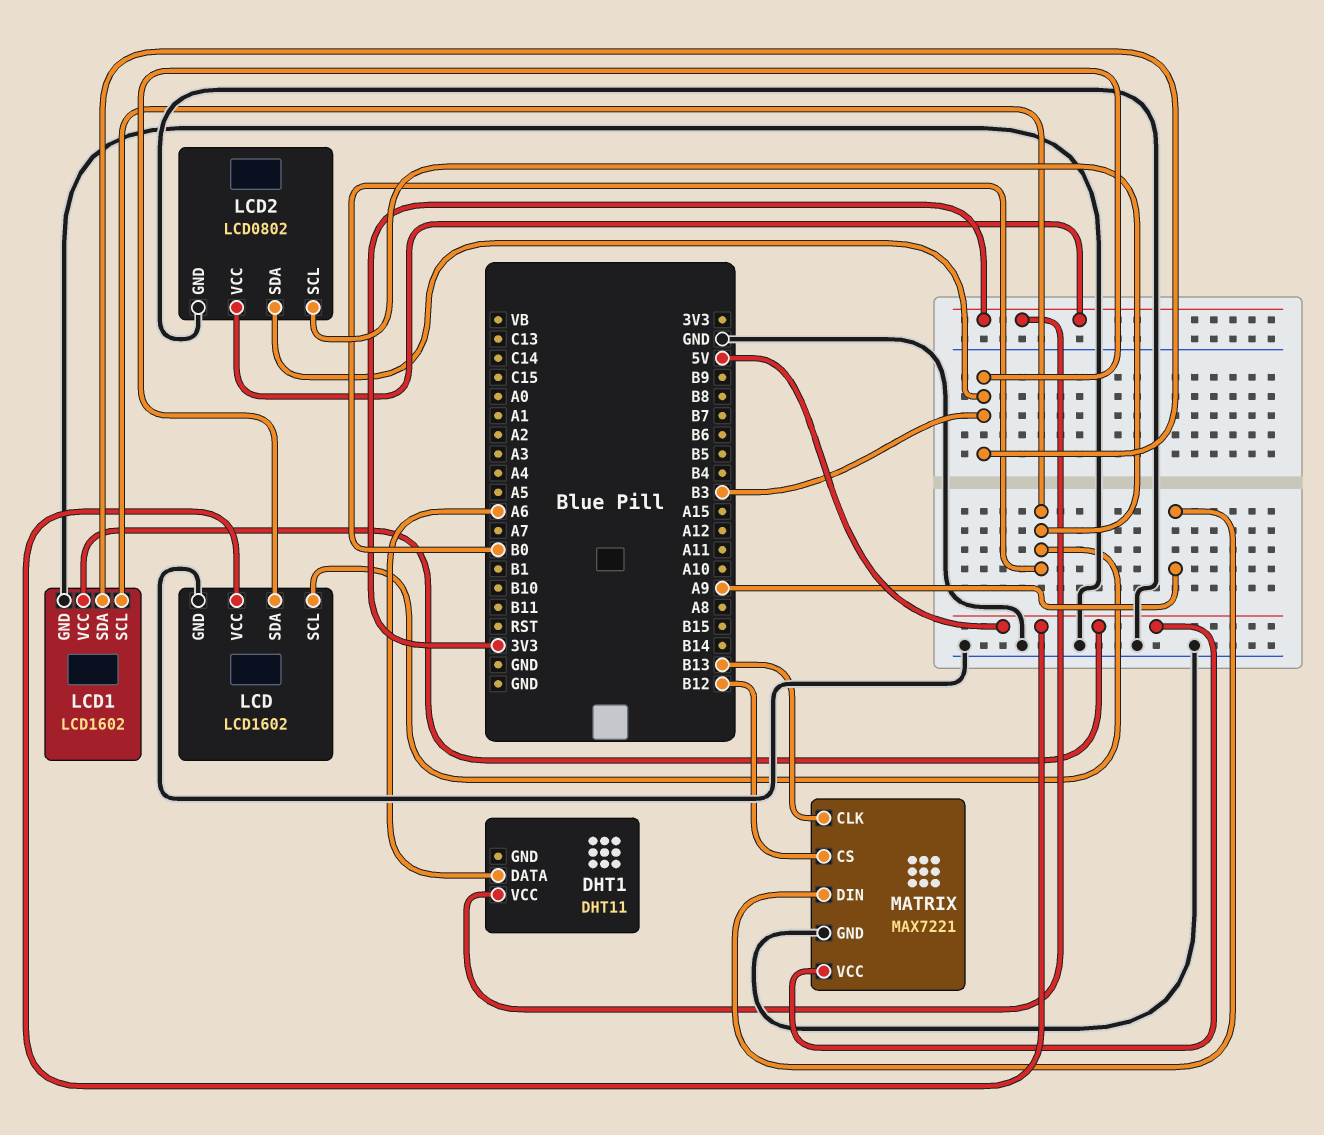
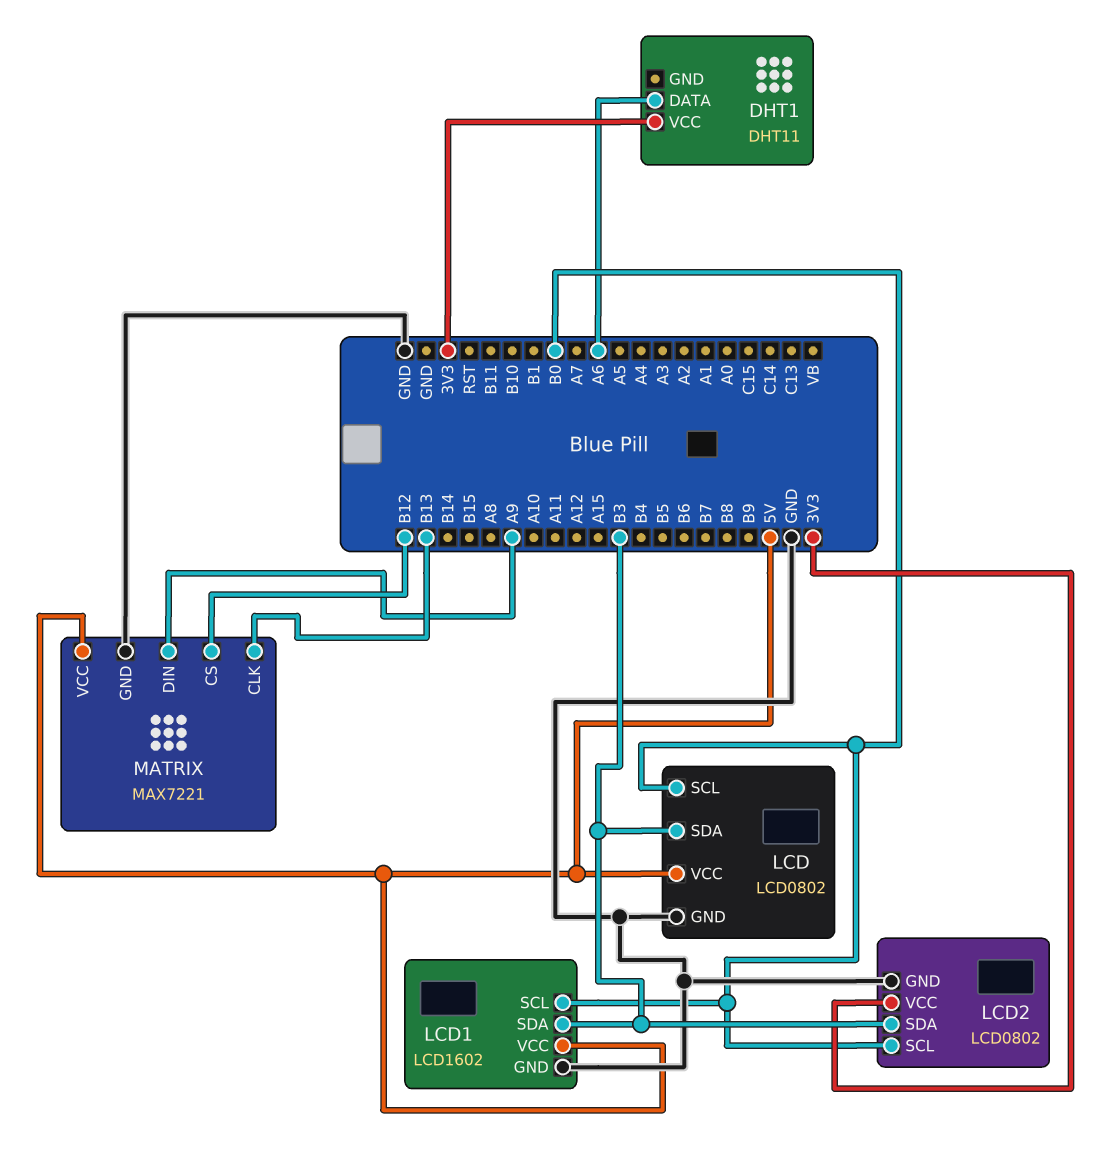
LCD: LCD1602 -> LCD0802

